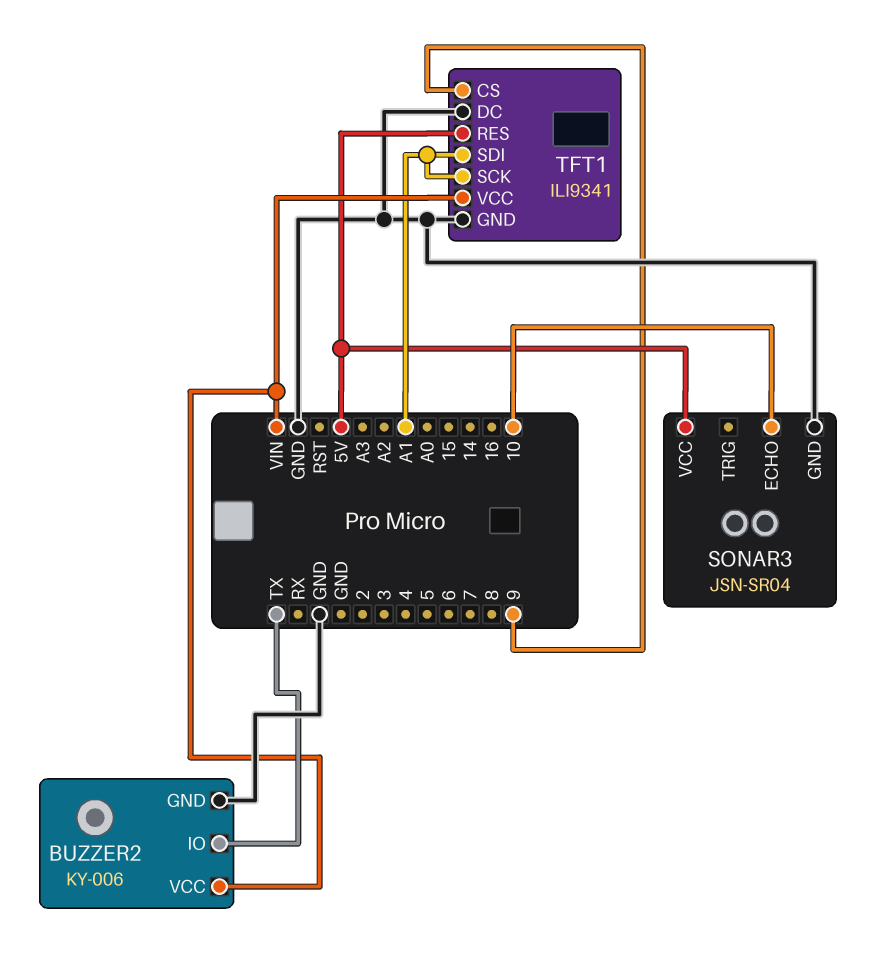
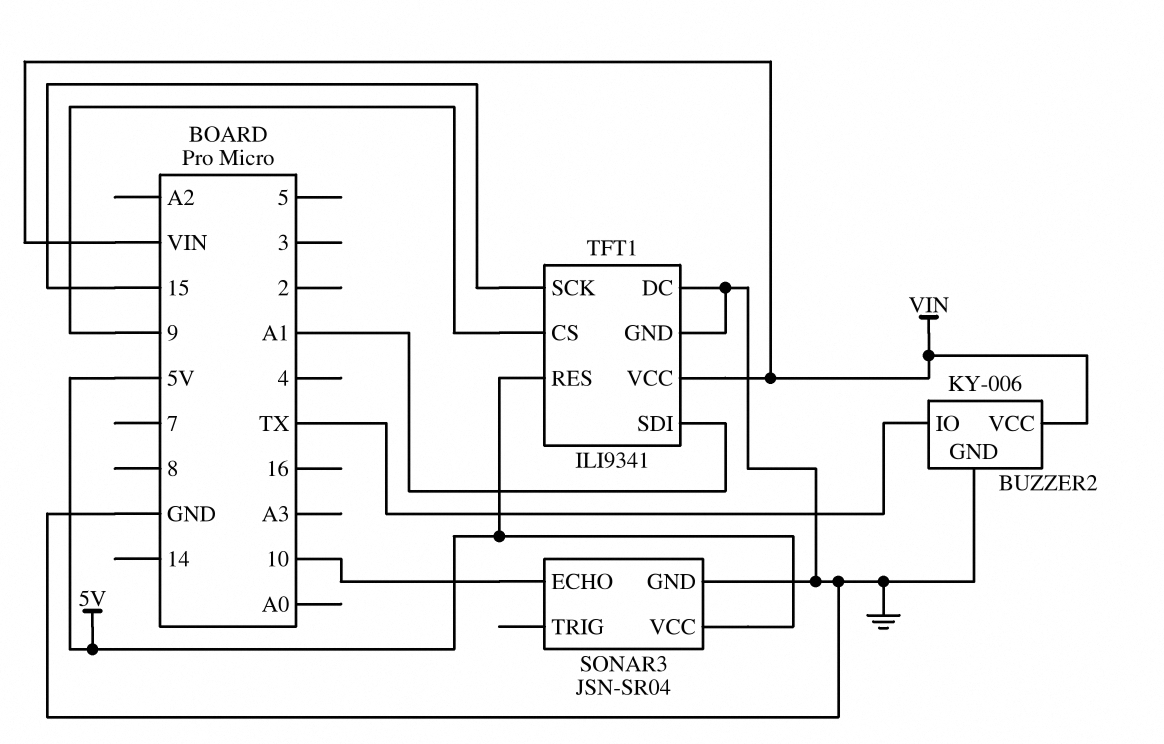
TFT1 pin SCK: A1 -> 15

